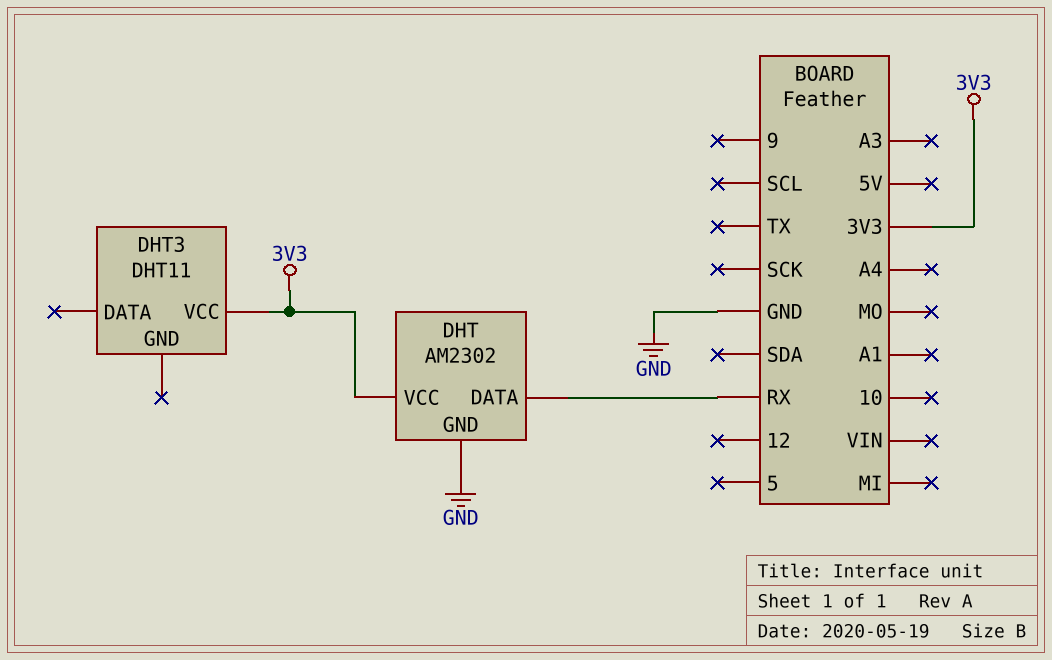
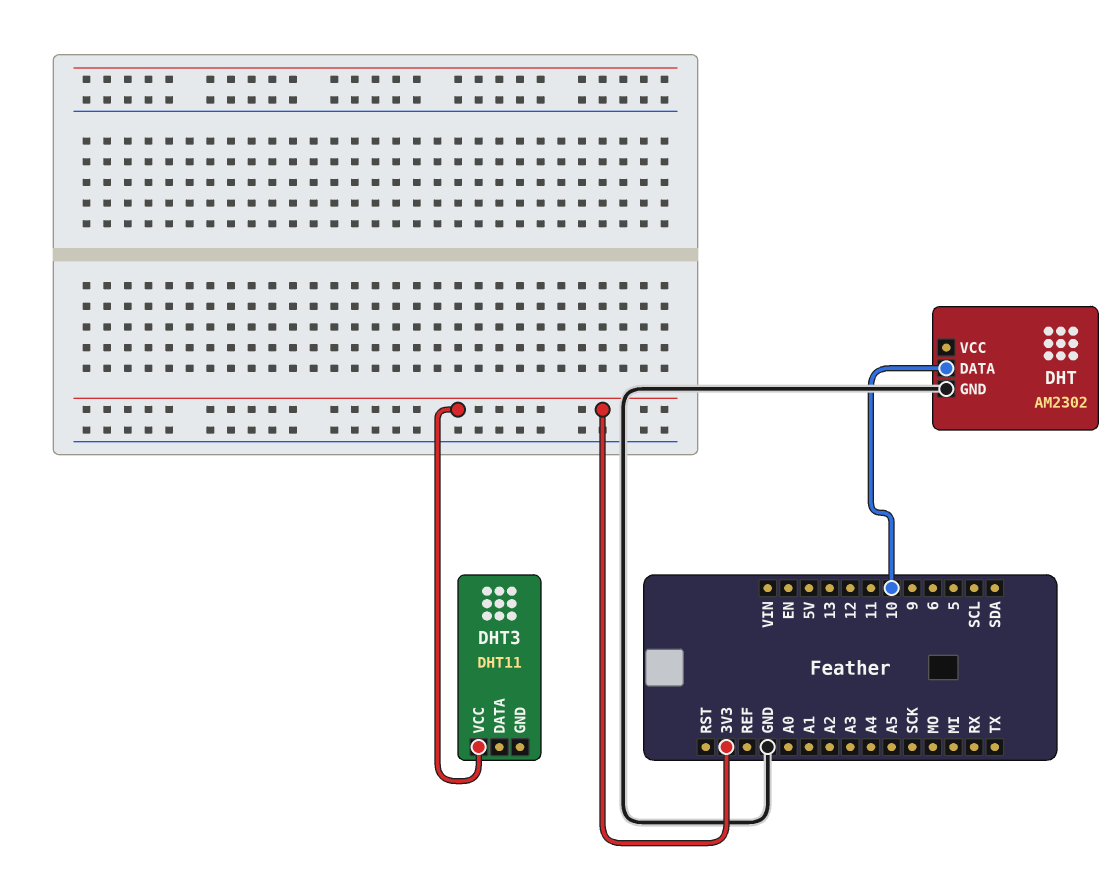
DHT pin DATA: RX -> 10
DHT pin VCC: 3V3 -> none

